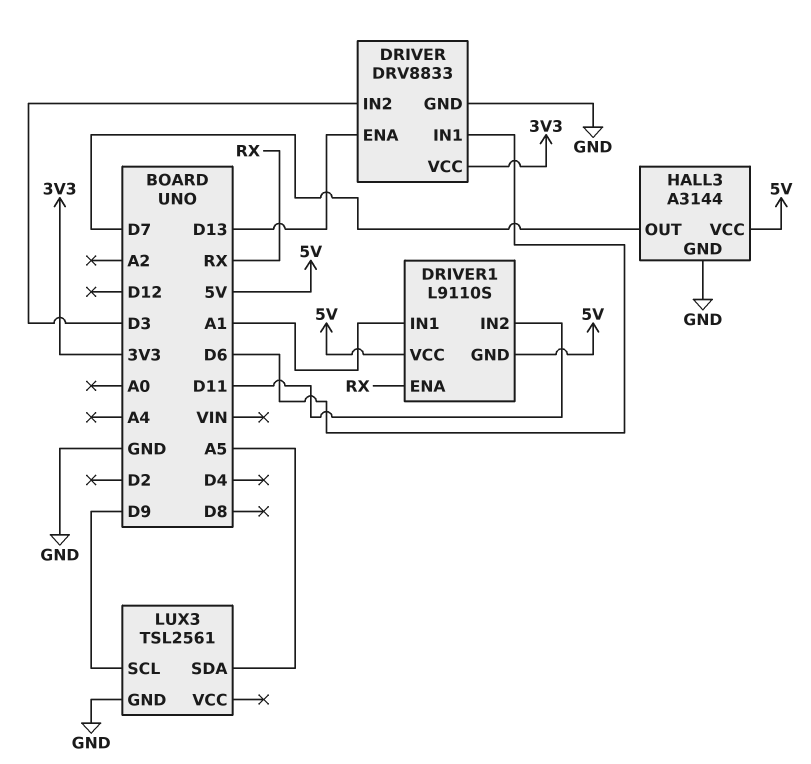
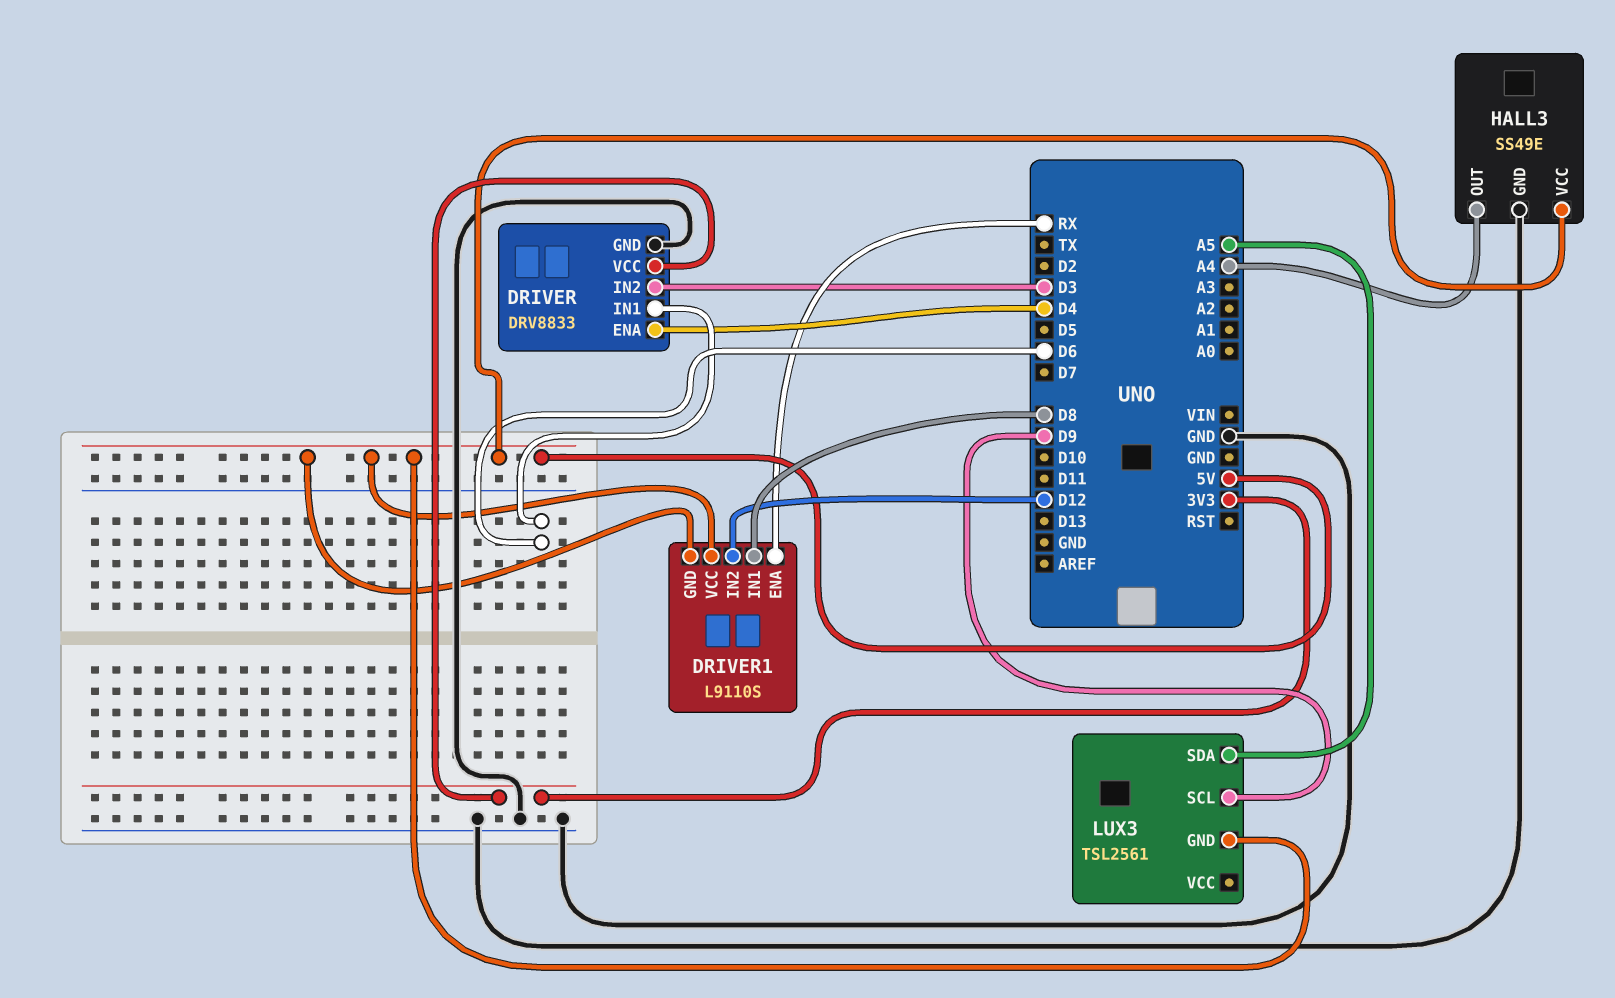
DRIVER pin ENA: D13 -> D4
DRIVER1 pin IN1: A1 -> D8
DRIVER1 pin IN2: D11 -> D12
HALL3: A3144 -> SS49E
HALL3 pin OUT: D7 -> A4
LUX3 pin GND: GND -> 5V

